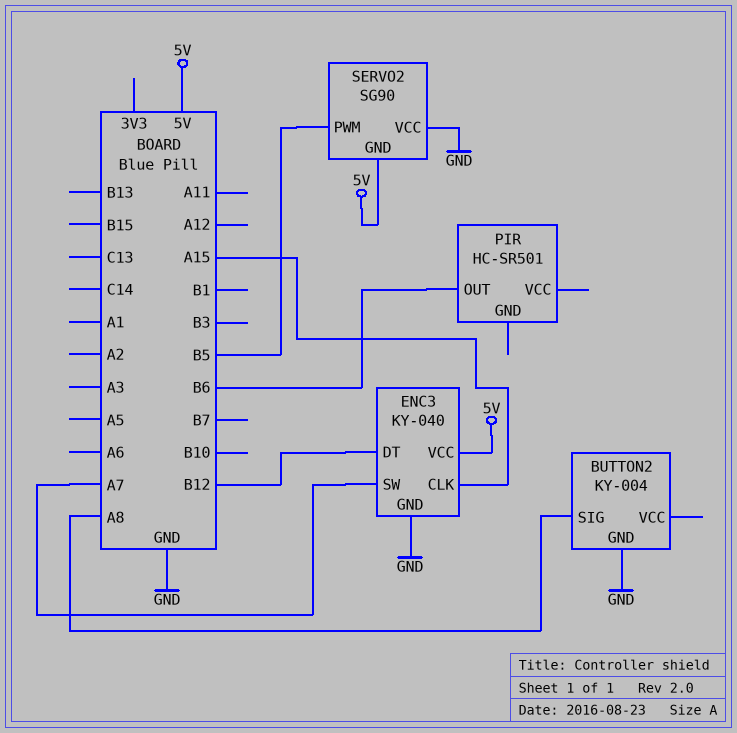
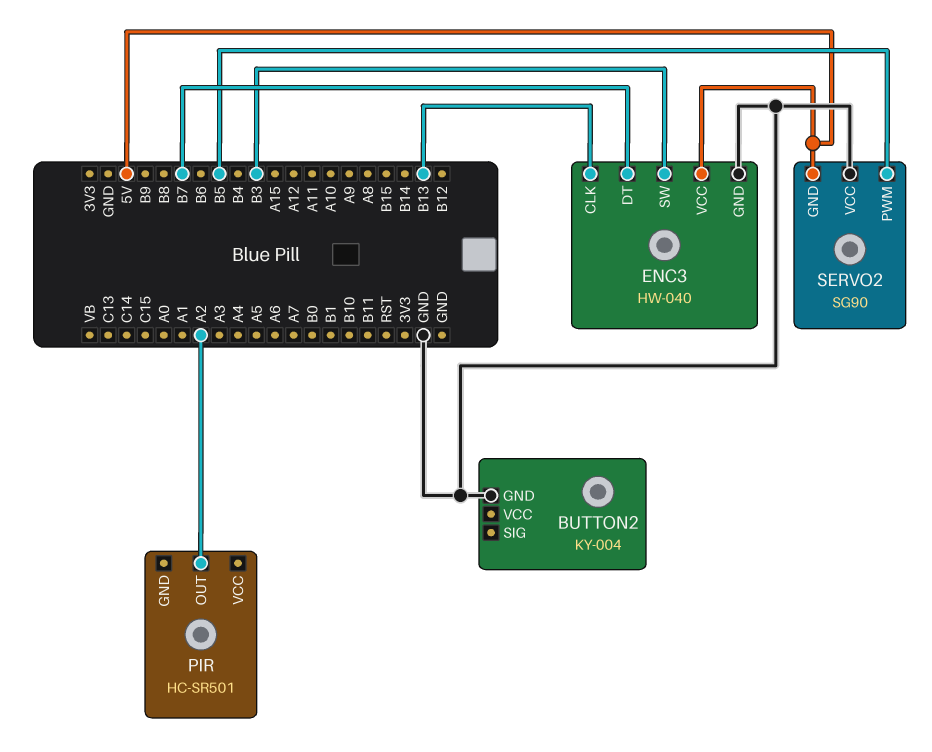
BUTTON2 pin SIG: A8 -> none
ENC3: KY-040 -> HW-040
ENC3 pin CLK: A15 -> B13
ENC3 pin DT: B12 -> B7
ENC3 pin SW: A7 -> B3
PIR pin OUT: B6 -> A2

